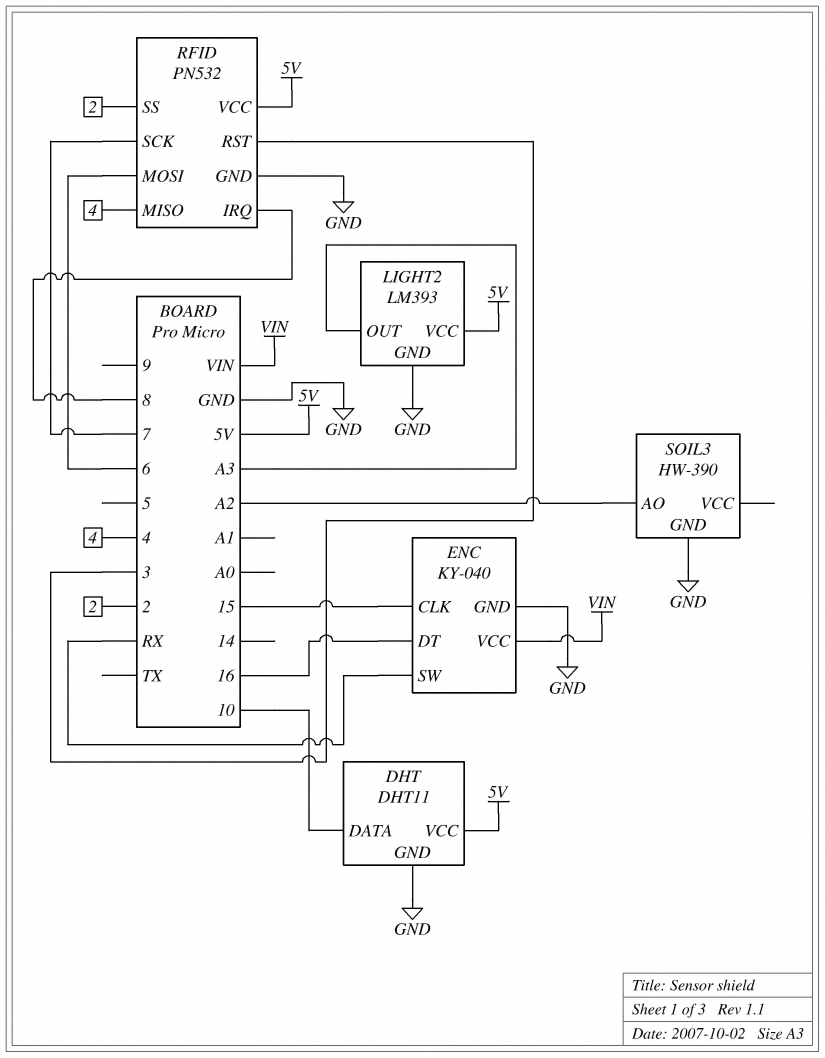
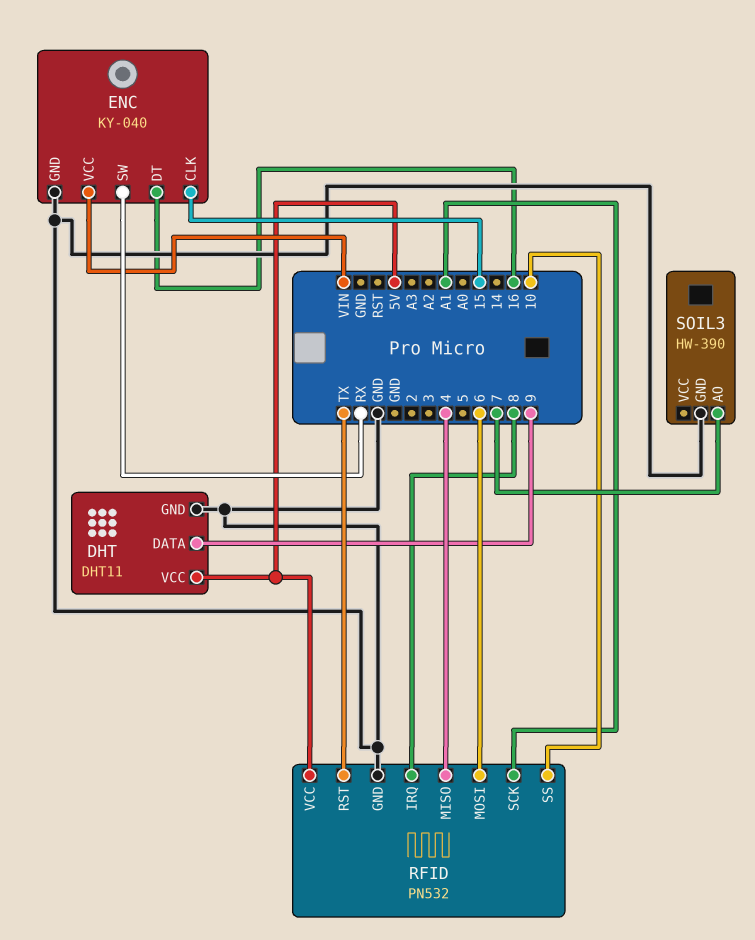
DHT pin DATA: 10 -> 9
LIGHT2: LM393 -> none
LIGHT2 pin GND: GND -> none
LIGHT2 pin OUT: A3 -> none
LIGHT2 pin VCC: 5V -> none
RFID pin RST: 3 -> TX
RFID pin SCK: 7 -> A1
RFID pin SS: 2 -> 10
SOIL3 pin AO: A2 -> 7

